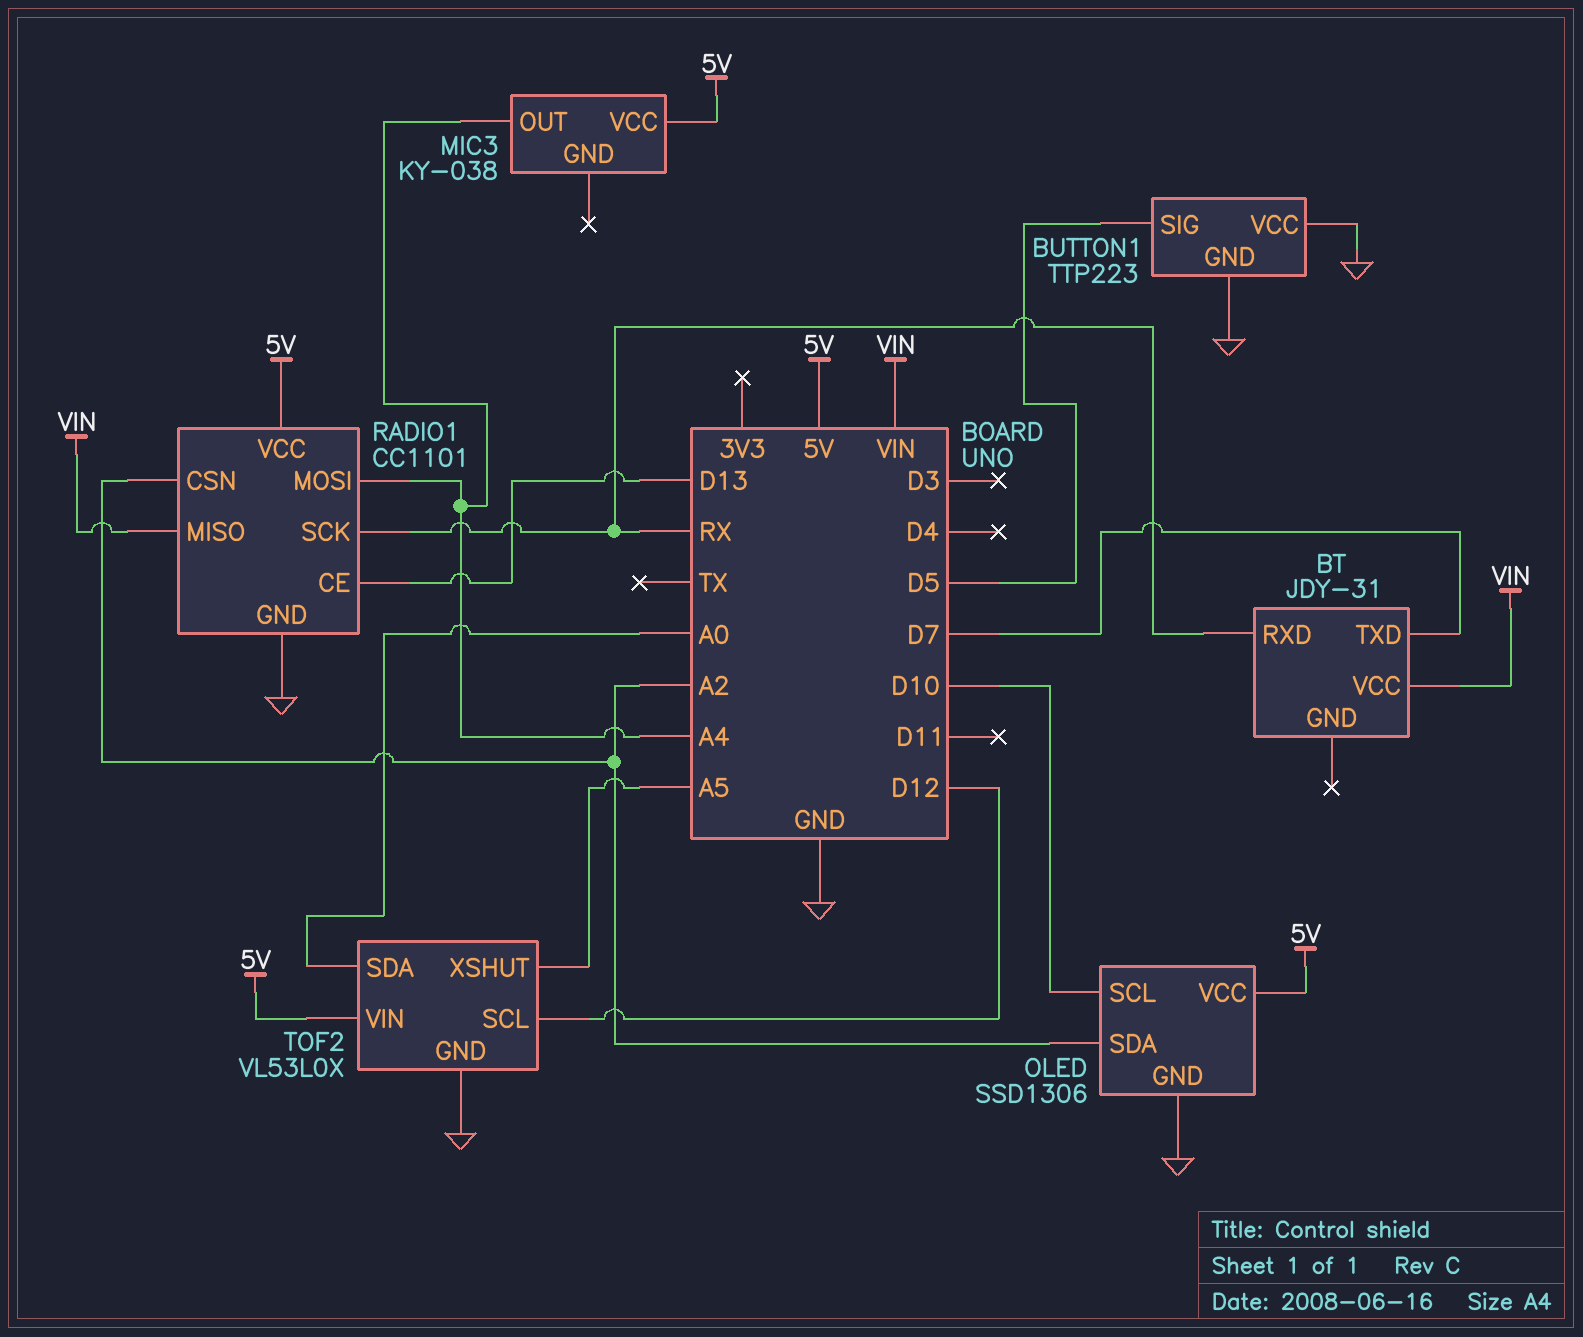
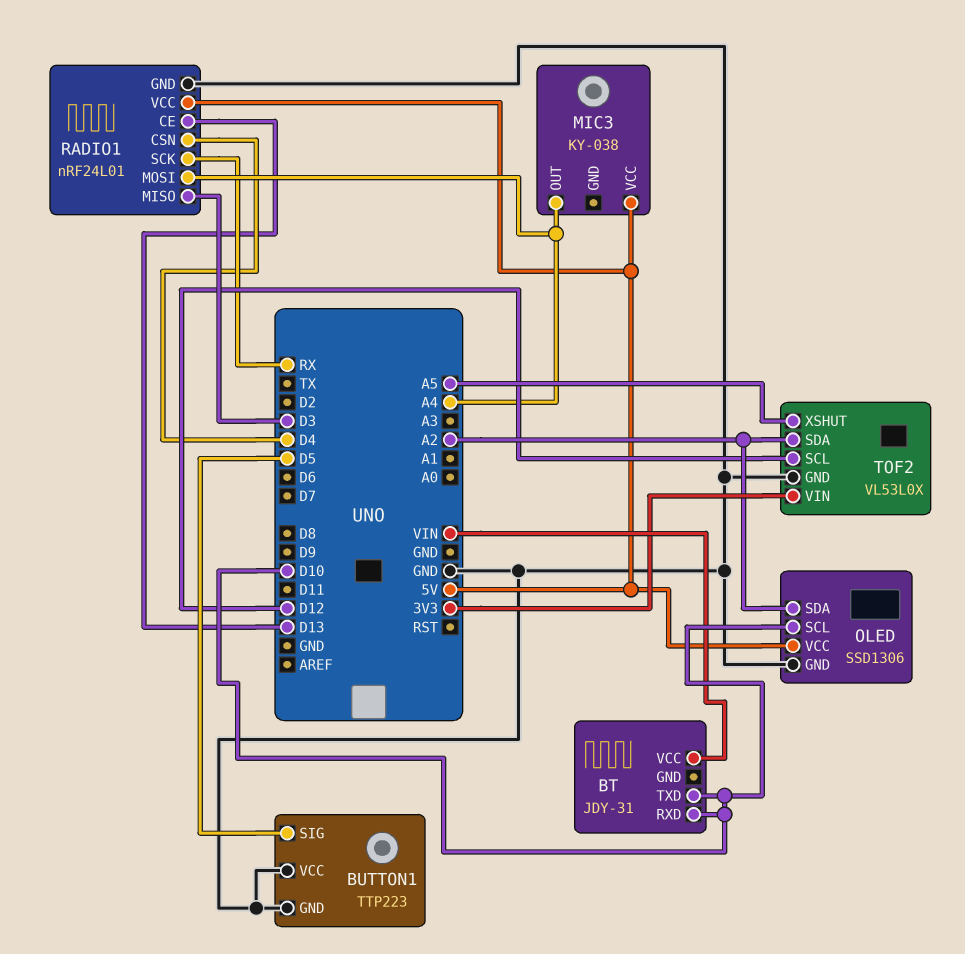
BT pin RXD: RX -> D10
BT pin TXD: D7 -> D10
RADIO1: CC1101 -> nRF24L01
RADIO1 pin CSN: A2 -> D4
RADIO1 pin MISO: VIN -> D3
TOF2 pin SDA: A0 -> A2
TOF2 pin VIN: 5V -> 3V3

